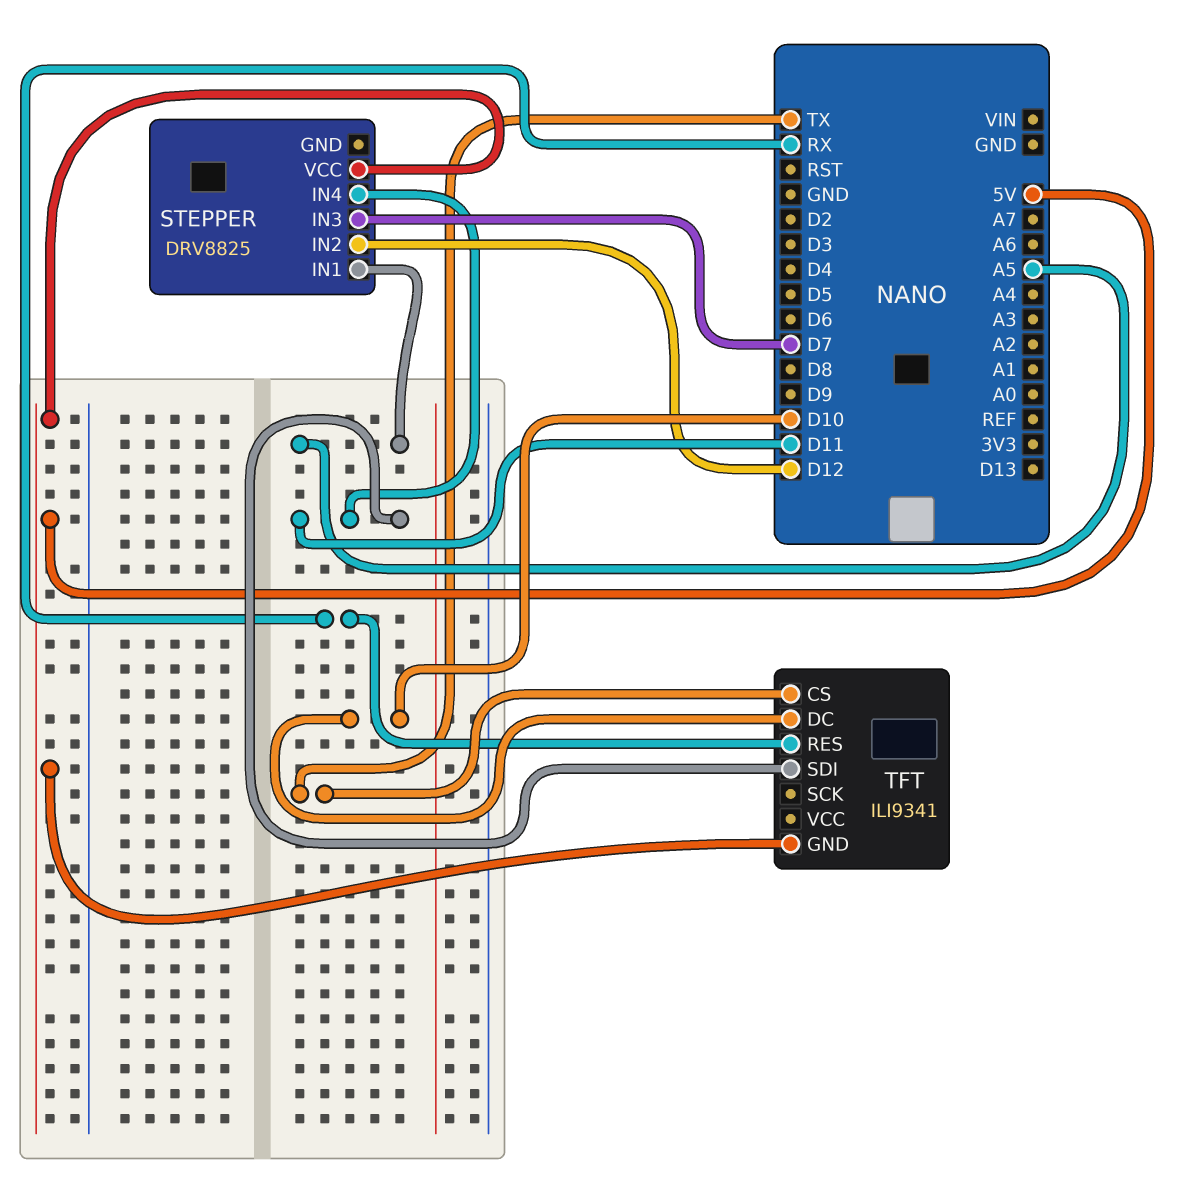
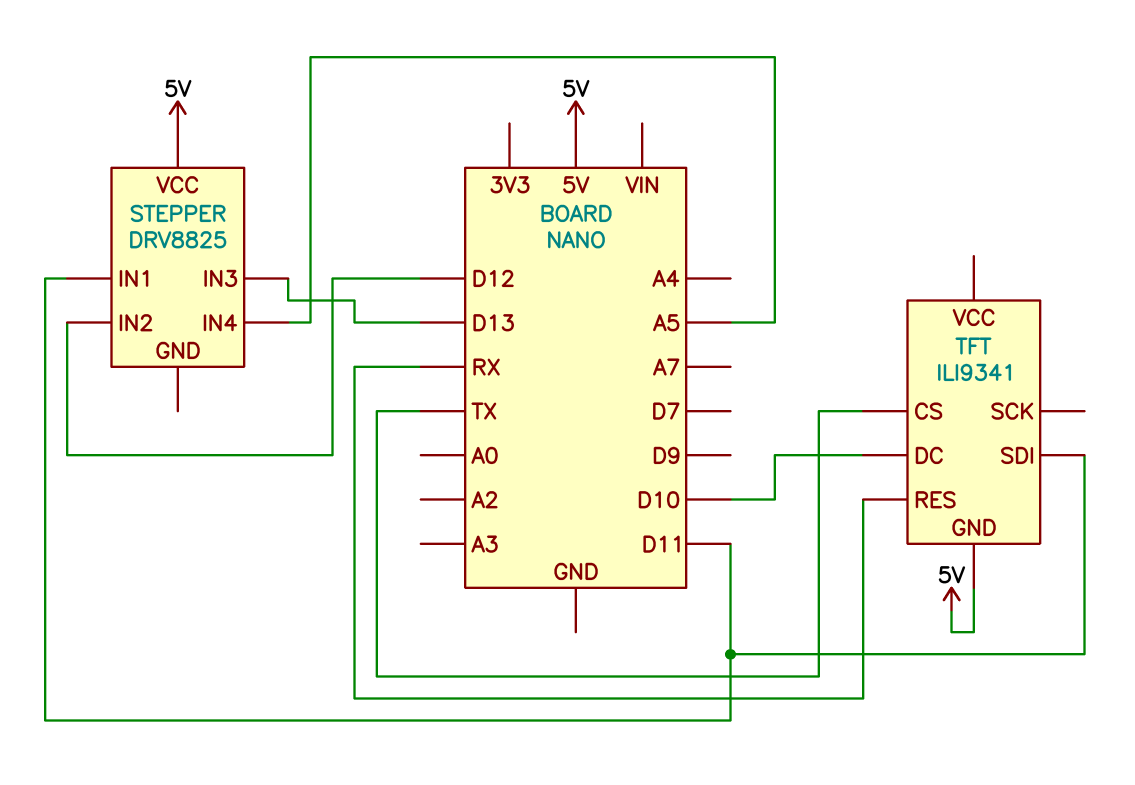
STEPPER pin IN1: A5 -> D11
STEPPER pin IN3: D7 -> D13
STEPPER pin IN4: D11 -> A5

